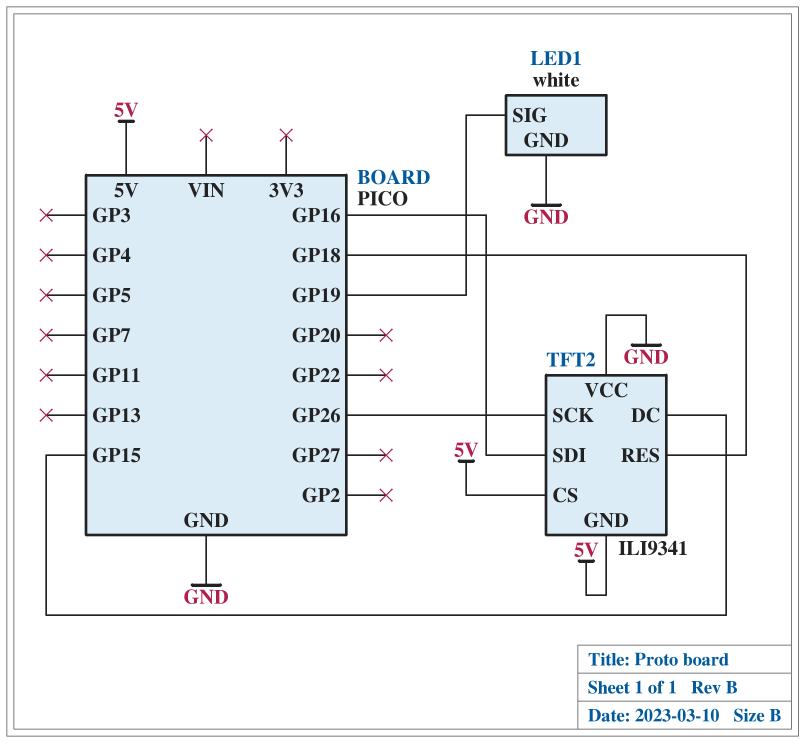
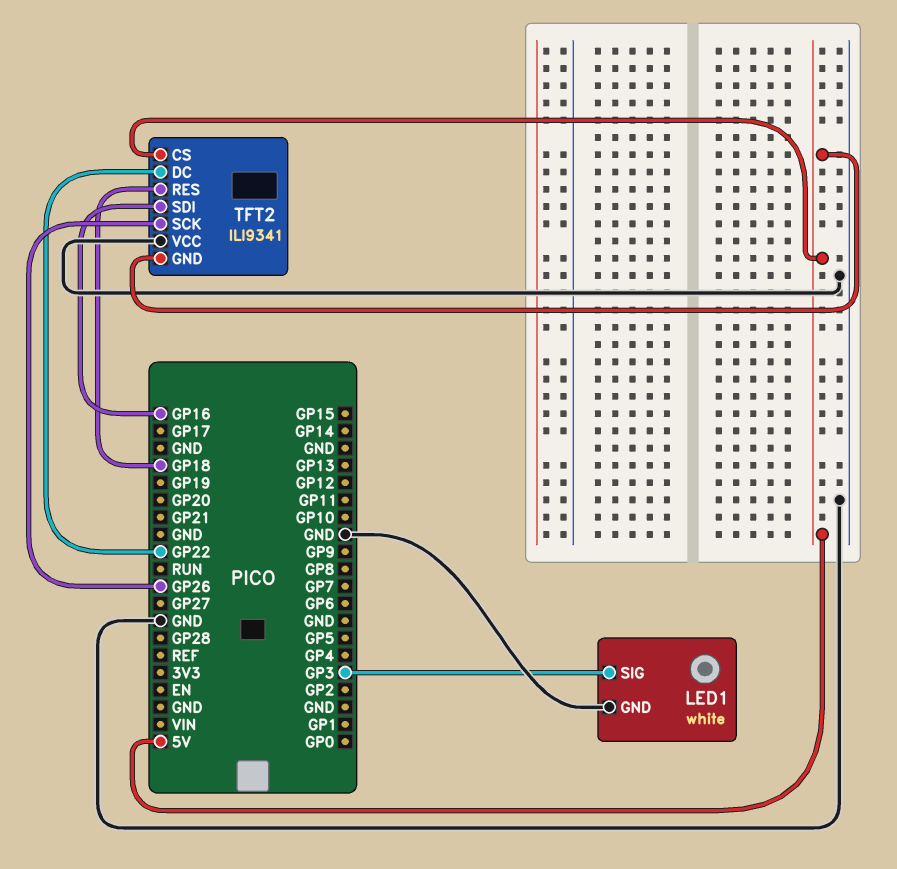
LED1 pin SIG: GP19 -> GP3
TFT2 pin DC: GP15 -> GP22

